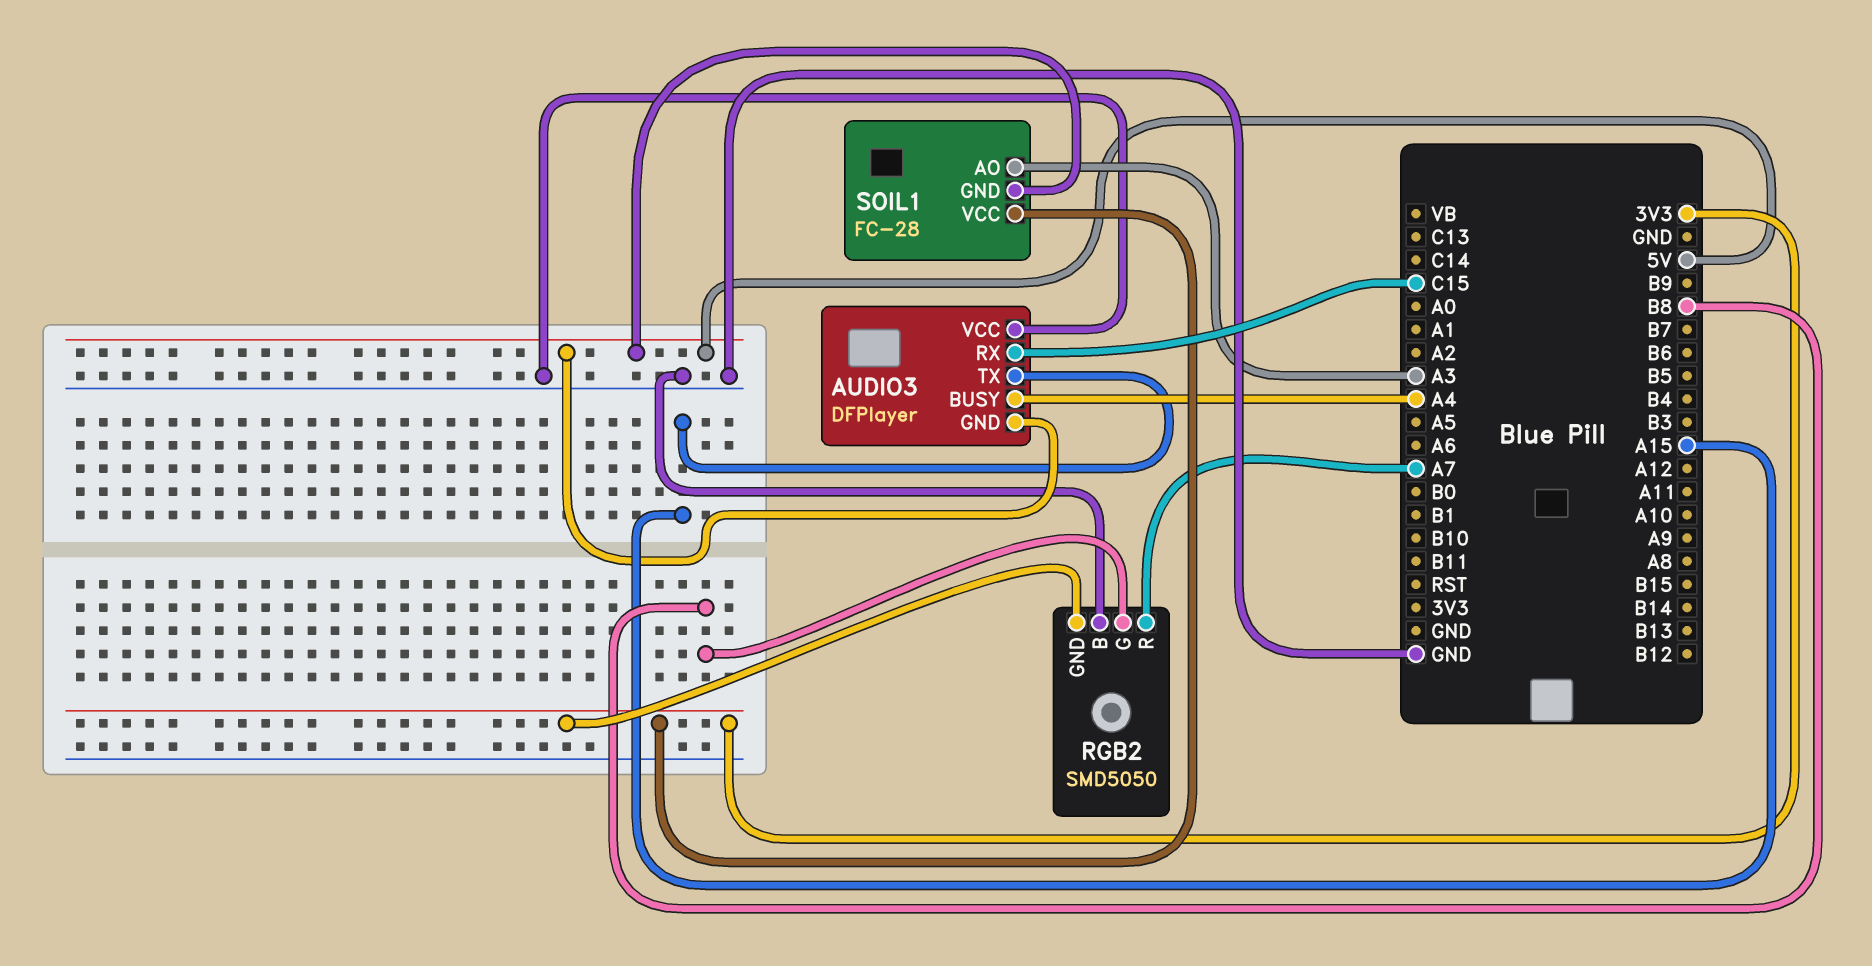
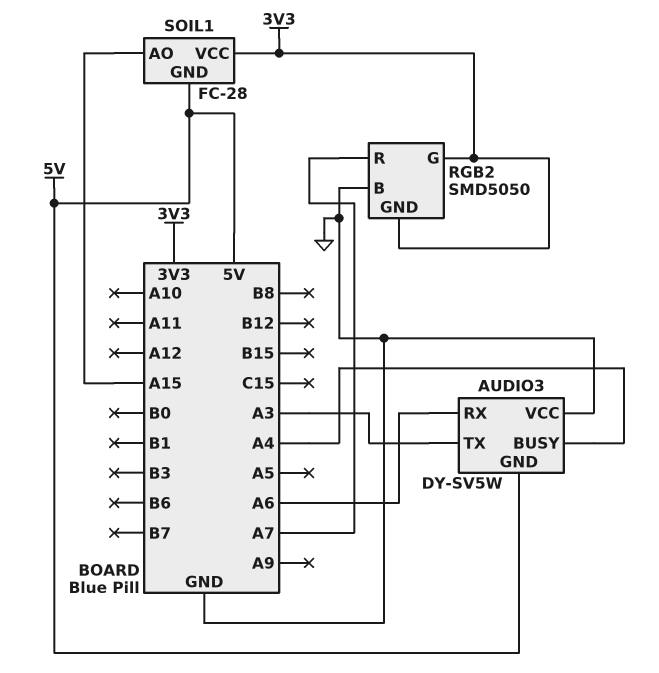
AUDIO3: DFPlayer -> DY-SV5W
AUDIO3 pin RX: C15 -> A6
AUDIO3 pin TX: A15 -> A3
RGB2 pin G: B8 -> 3V3
SOIL1 pin AO: A3 -> A15

